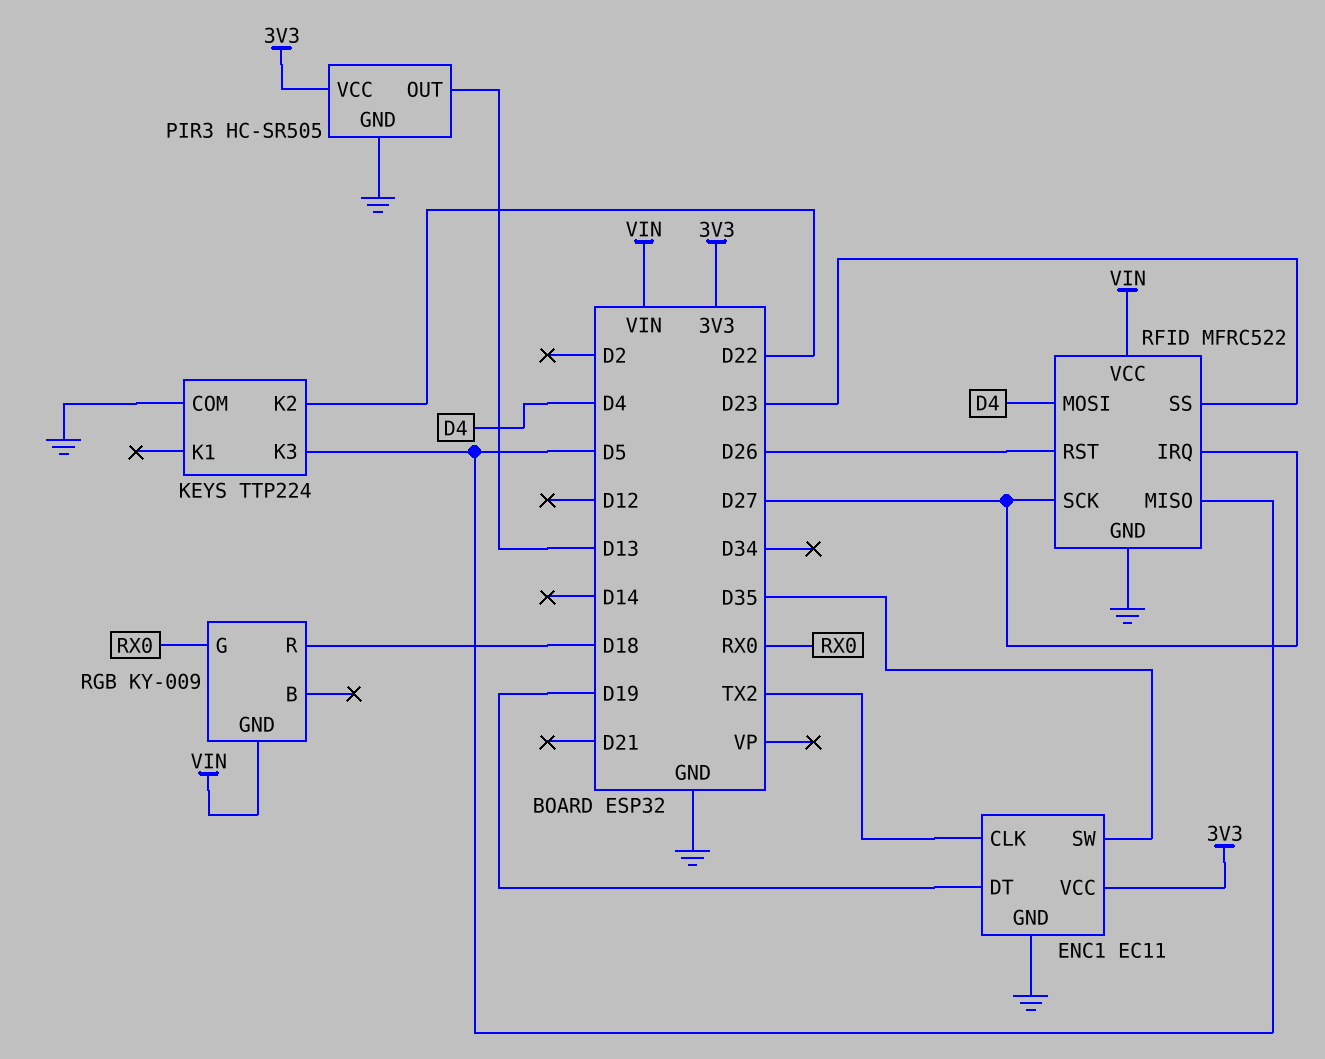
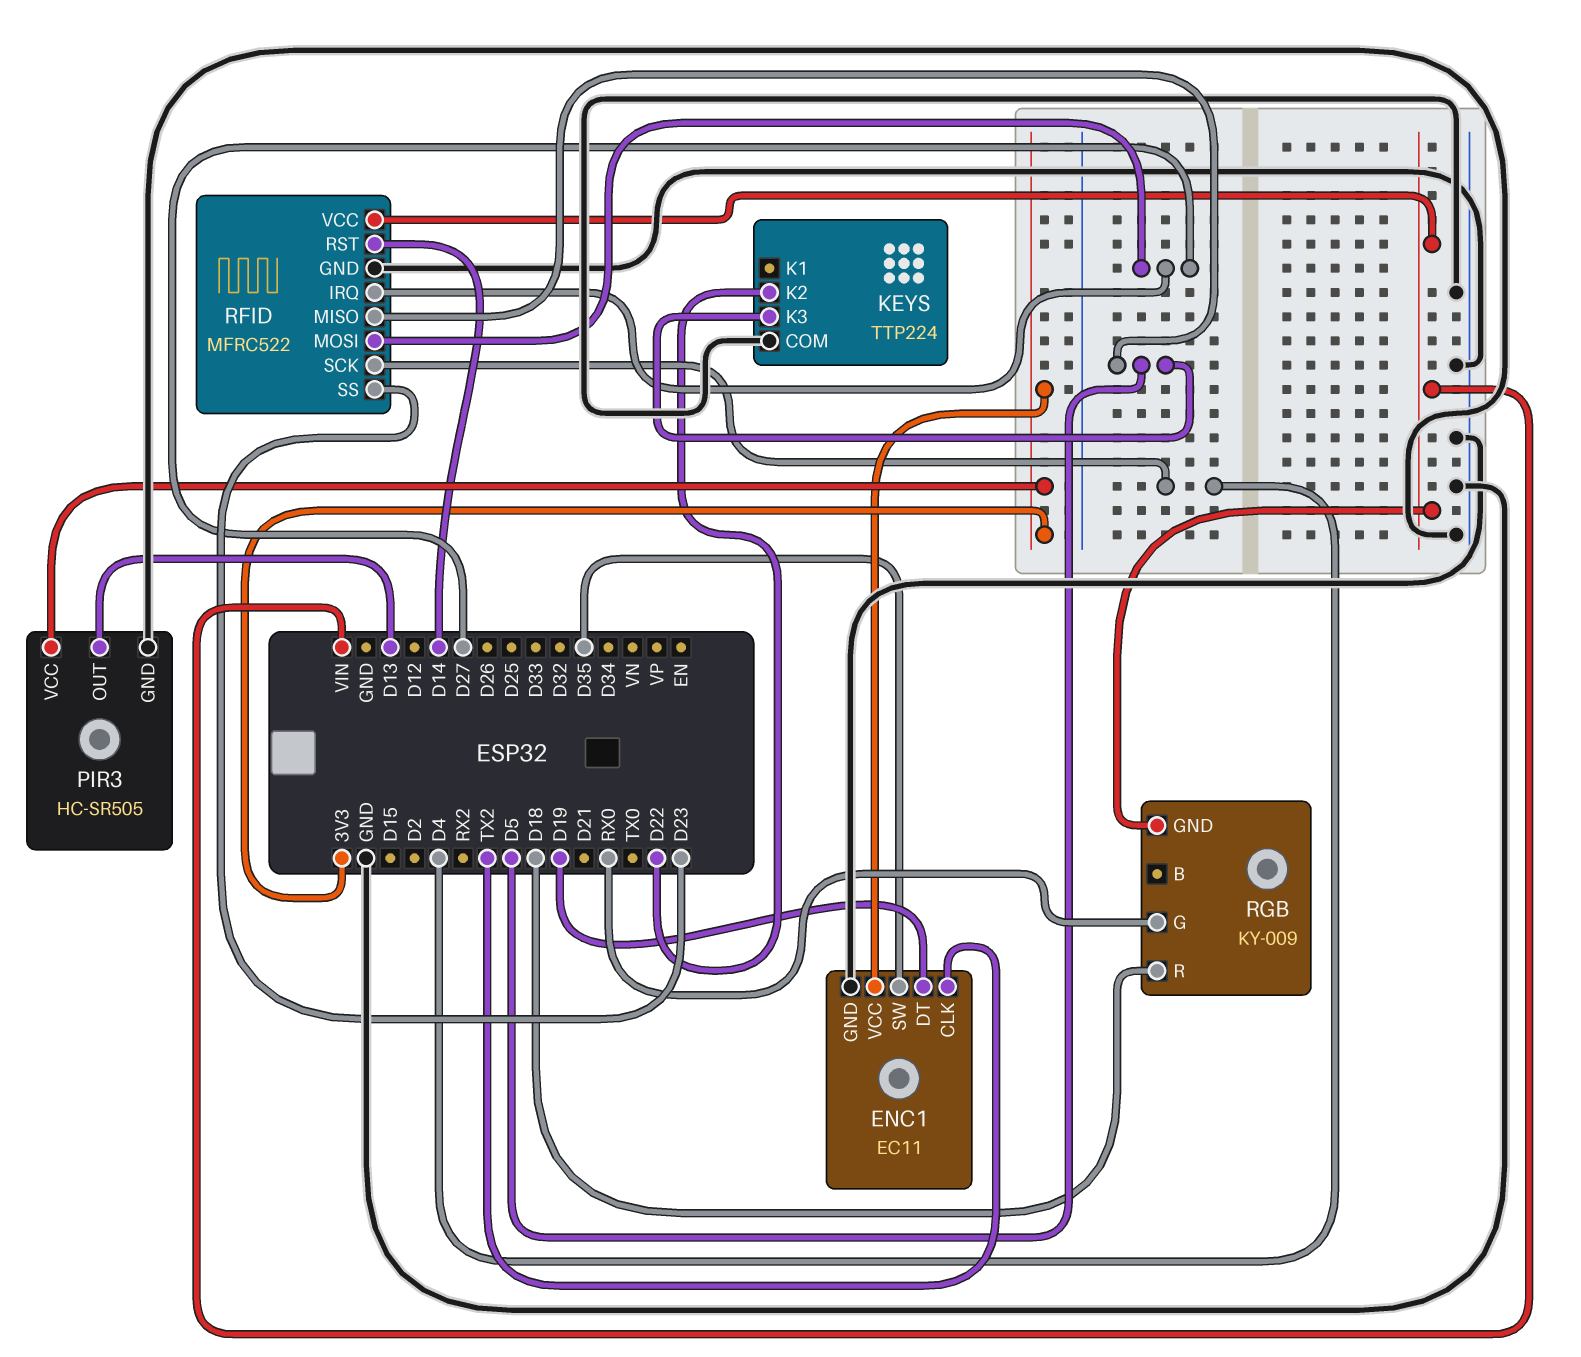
RFID pin MOSI: D4 -> D27
RFID pin RST: D26 -> D14
RFID pin SCK: D27 -> D4

